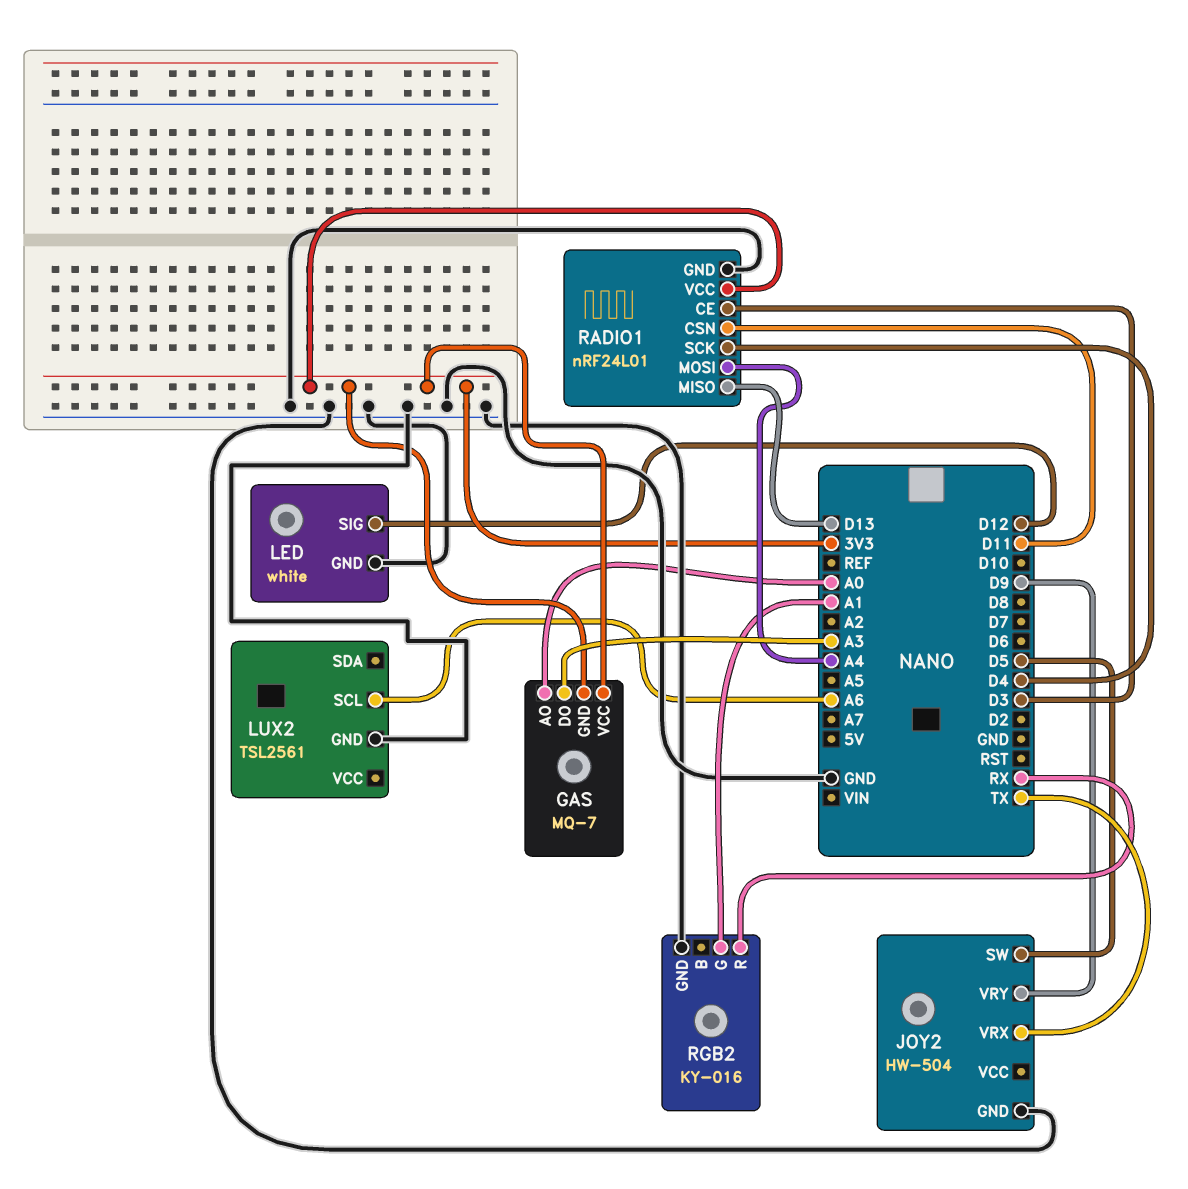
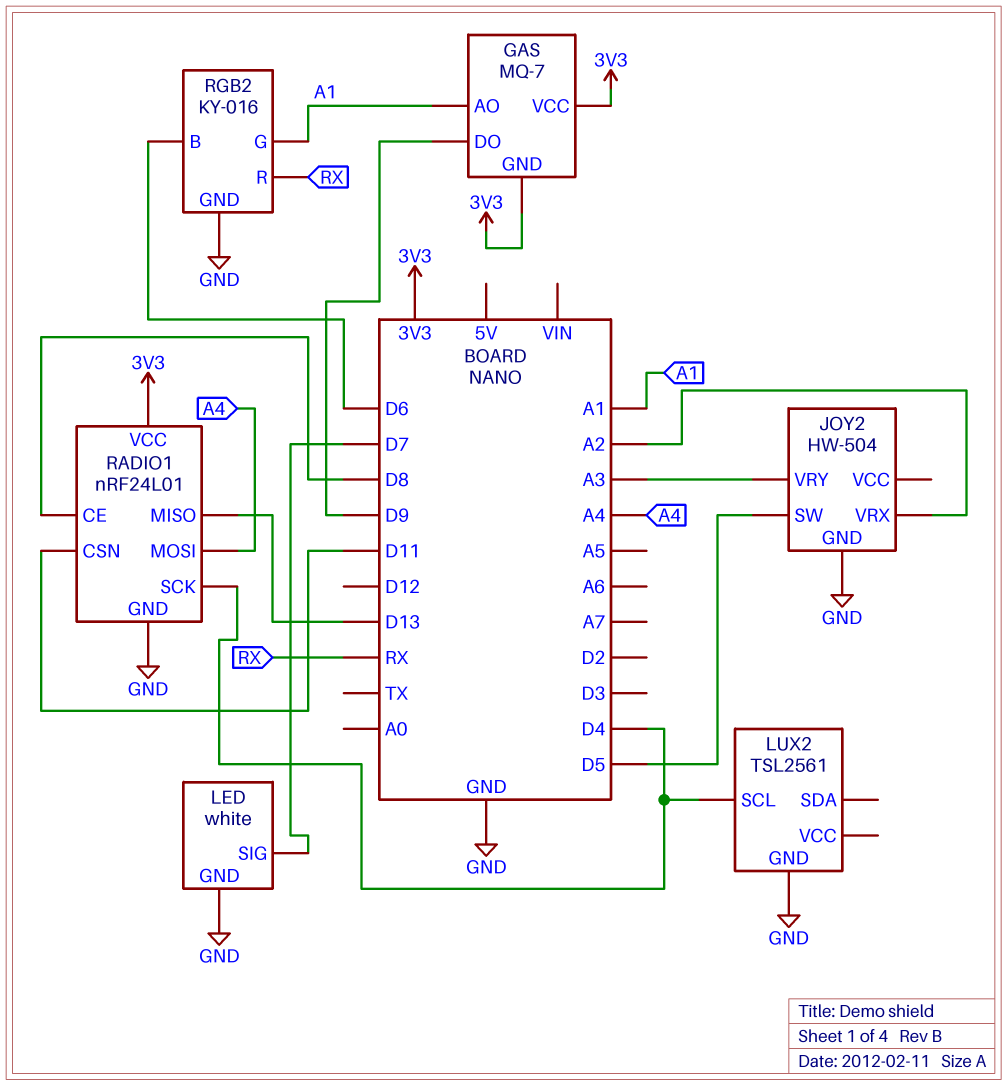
GAS pin AO: A0 -> A1
GAS pin DO: A3 -> D9
JOY2 pin VRX: TX -> A2
JOY2 pin VRY: D9 -> A3
LED pin SIG: D12 -> D7
LUX2 pin SCL: A6 -> D4
RADIO1 pin CE: D3 -> D8
RGB2 pin B: none -> D6

